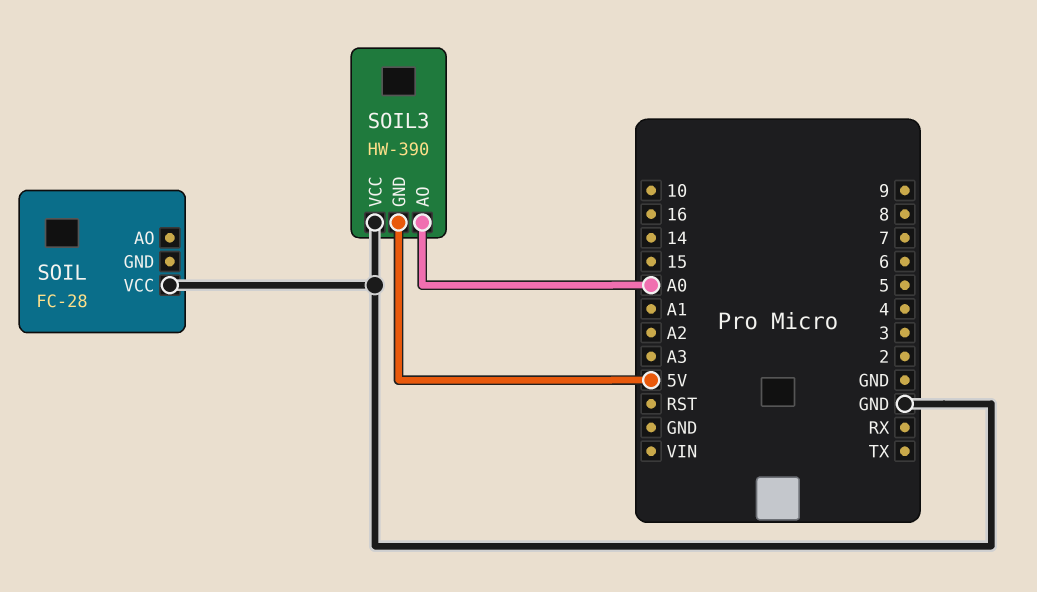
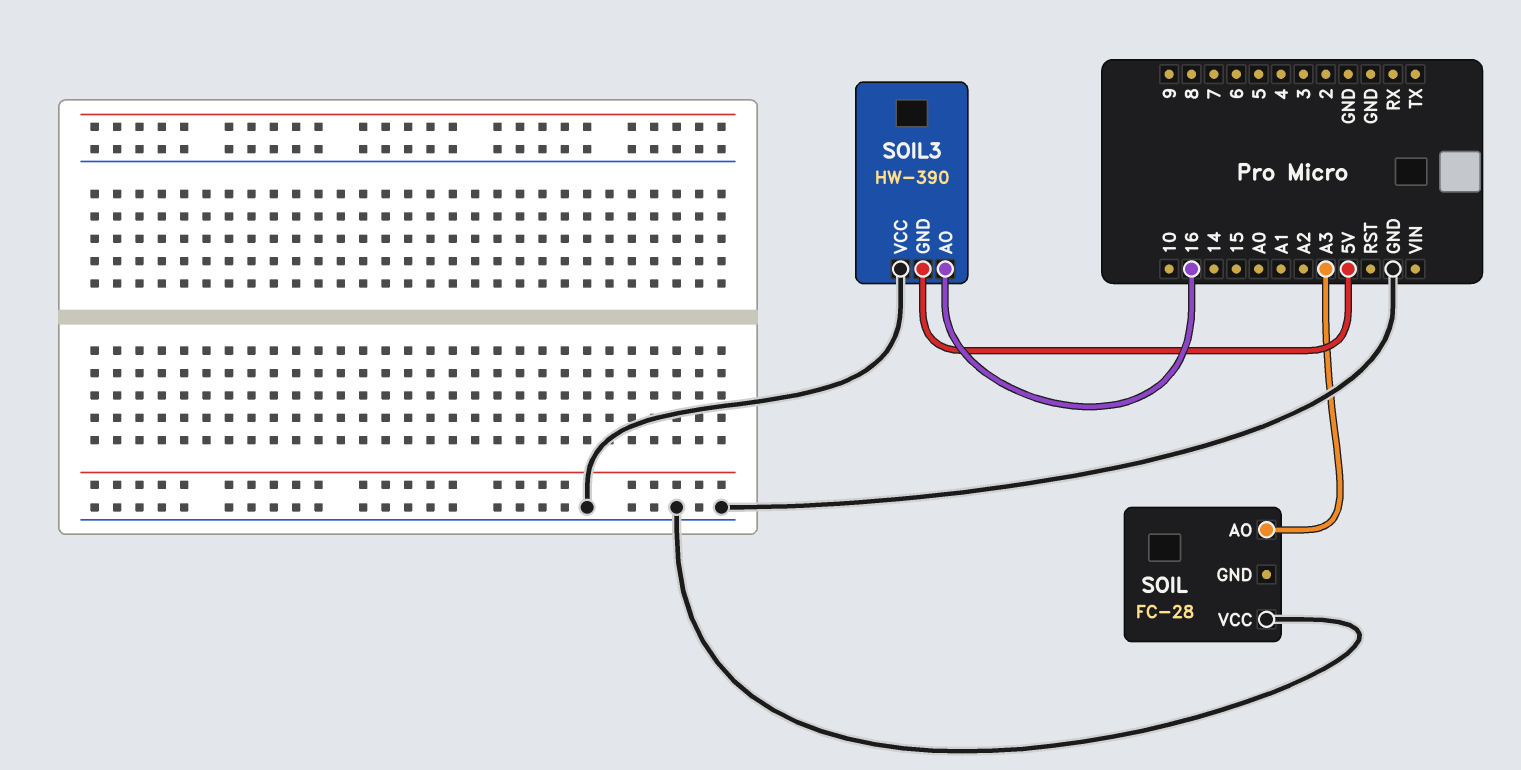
SOIL pin AO: none -> A3
SOIL3 pin AO: A0 -> 16

